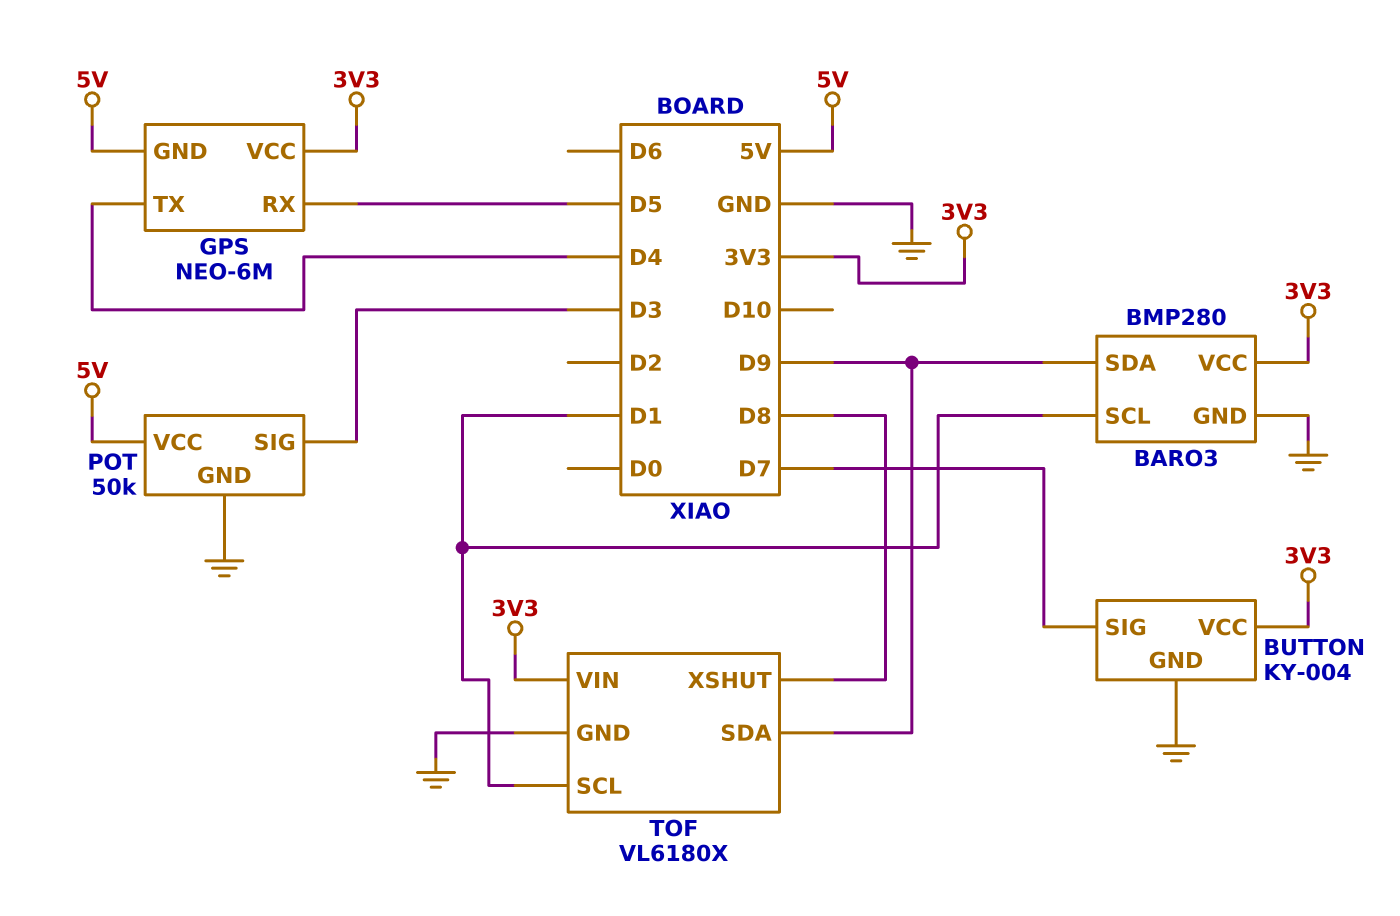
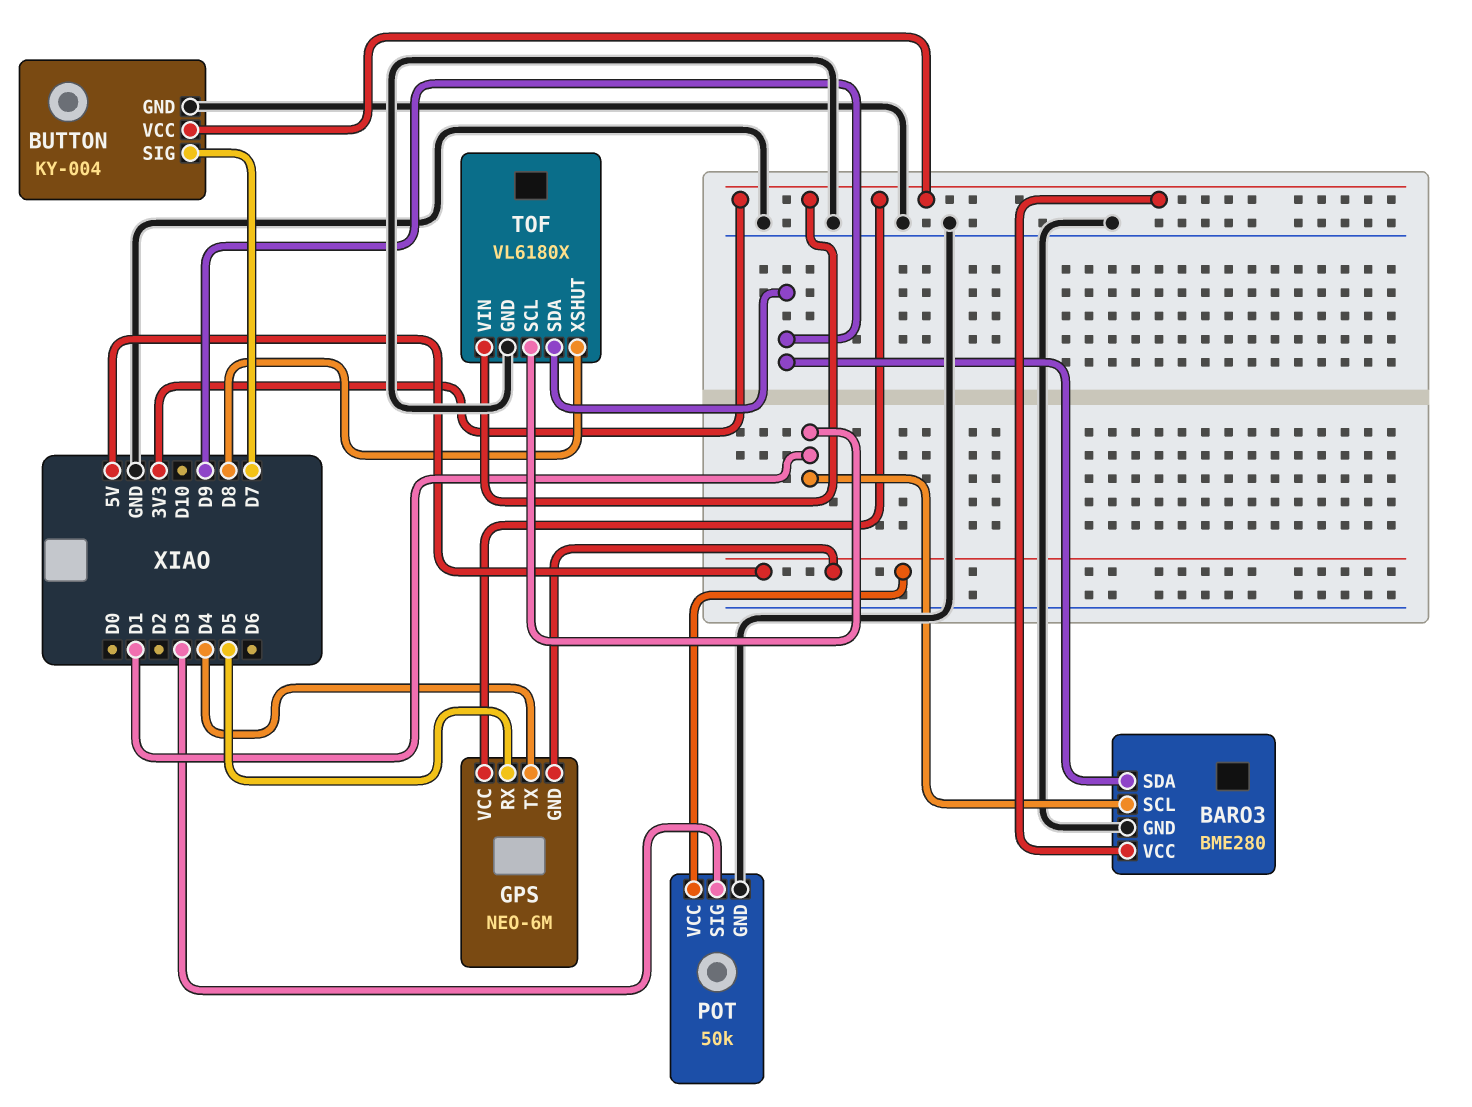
BARO3: BMP280 -> BME280

